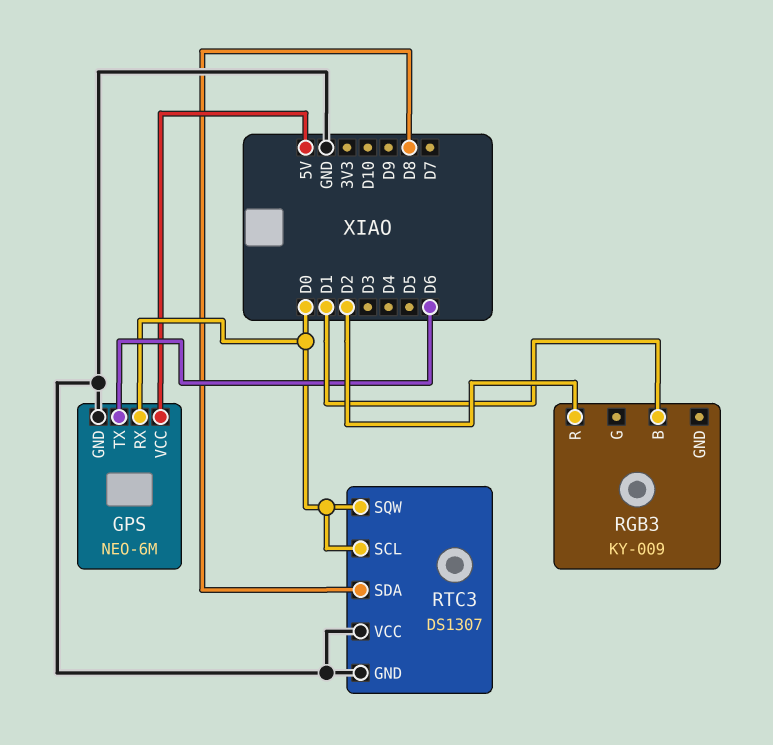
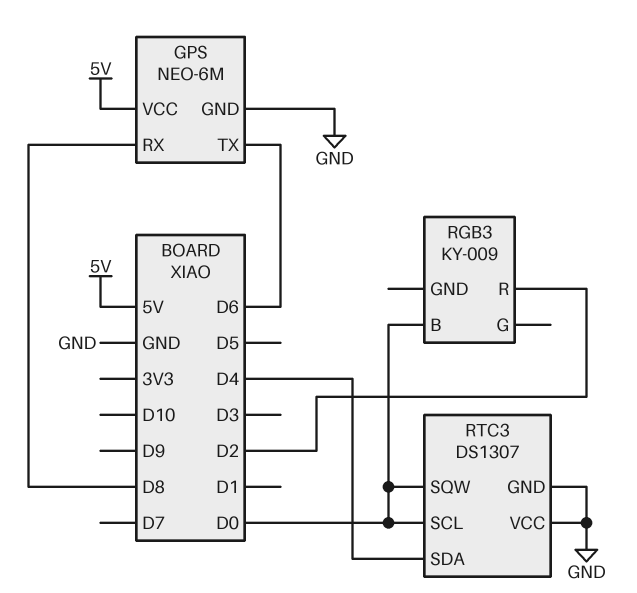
GPS pin RX: D0 -> D8
RGB3 pin B: D1 -> D0
RTC3 pin SDA: D8 -> D4

